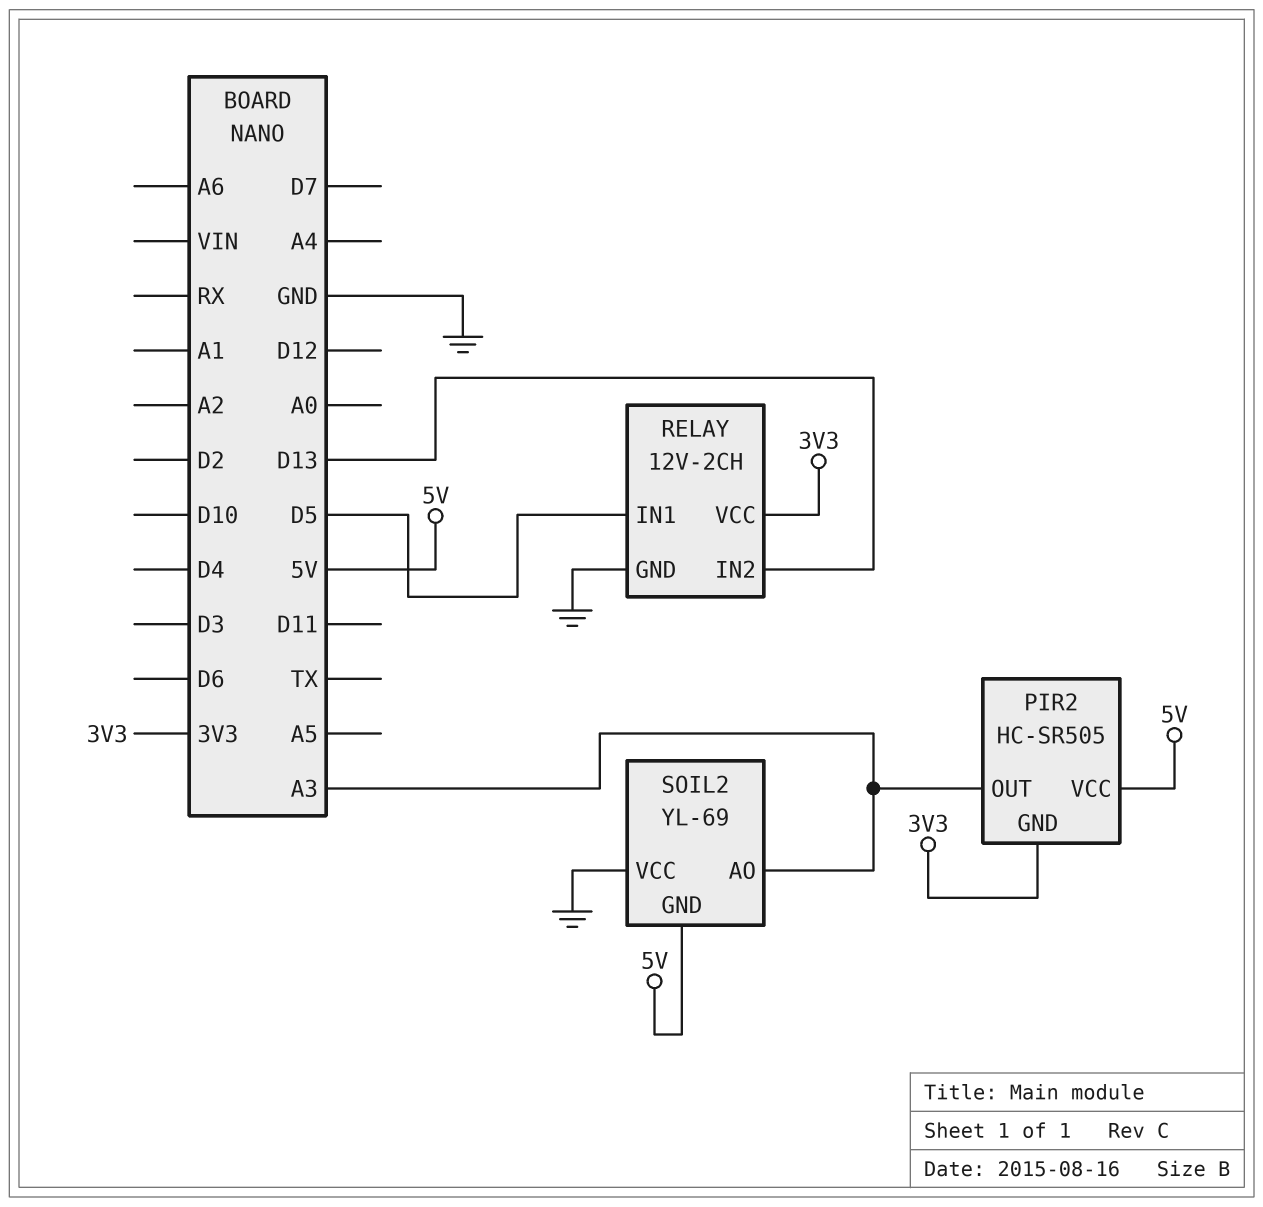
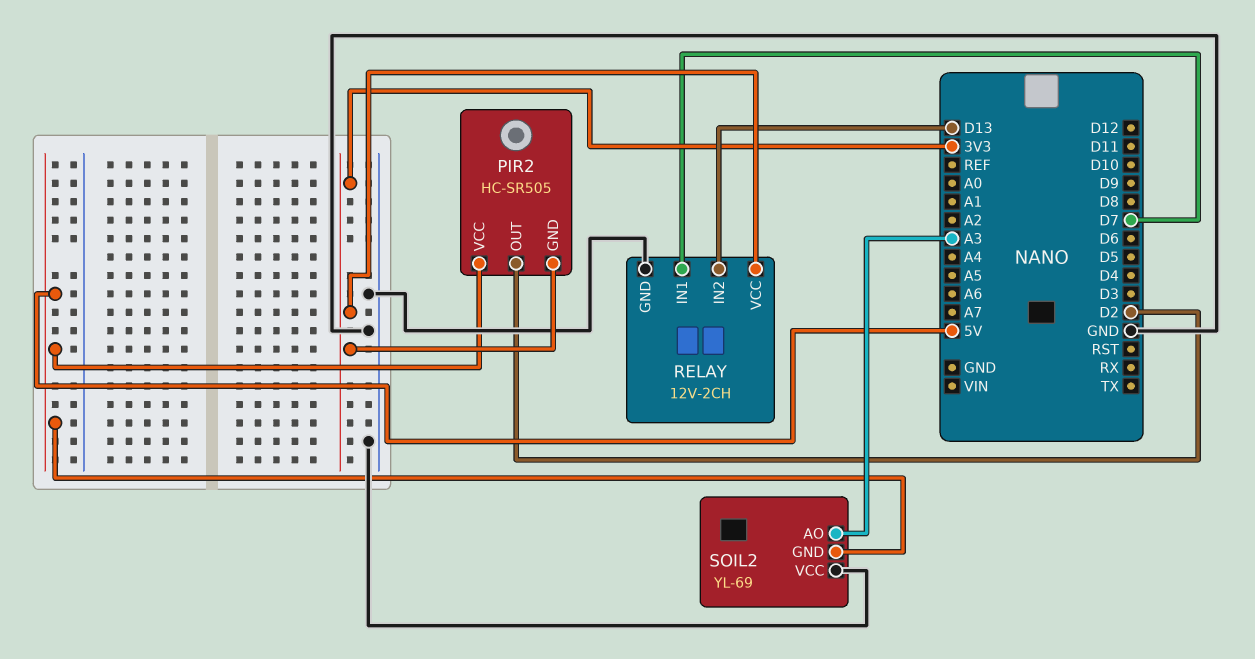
PIR2 pin OUT: A3 -> D2
RELAY pin IN1: D5 -> D7

